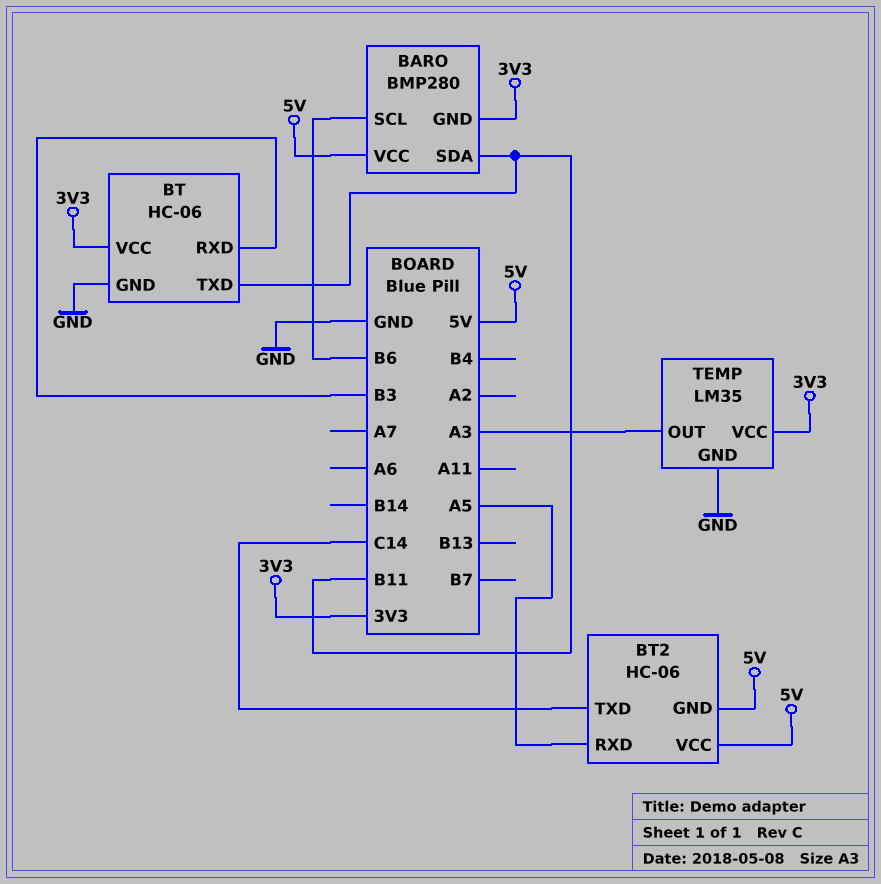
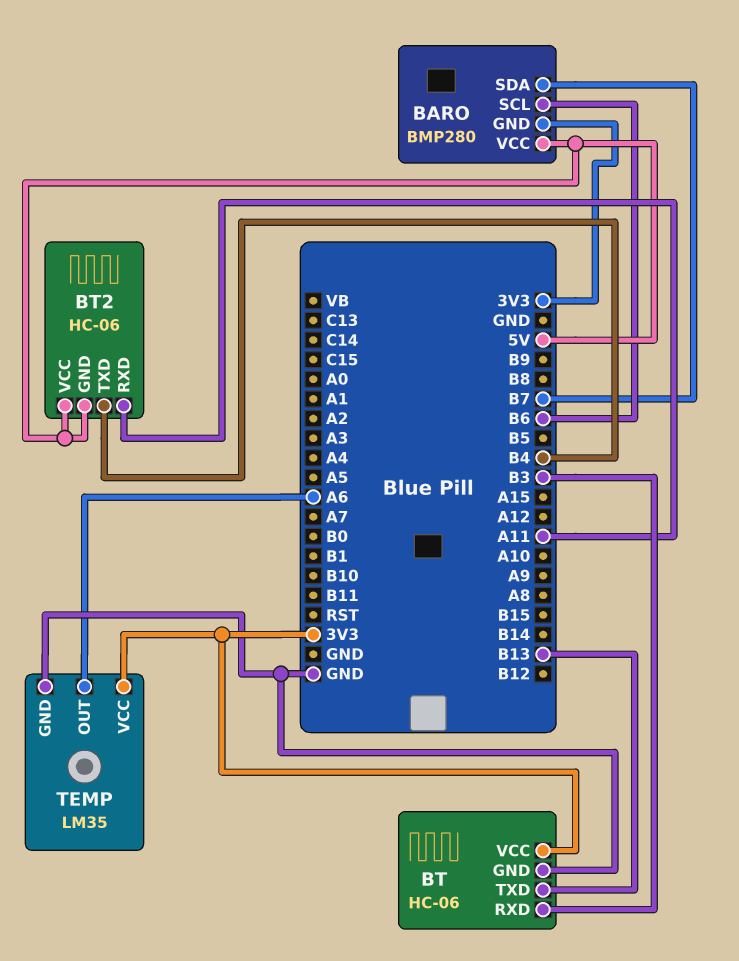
BARO pin SDA: B11 -> B7
BT pin TXD: B11 -> B13
BT2 pin RXD: A5 -> A11
BT2 pin TXD: C14 -> B4
TEMP pin OUT: A3 -> A6

